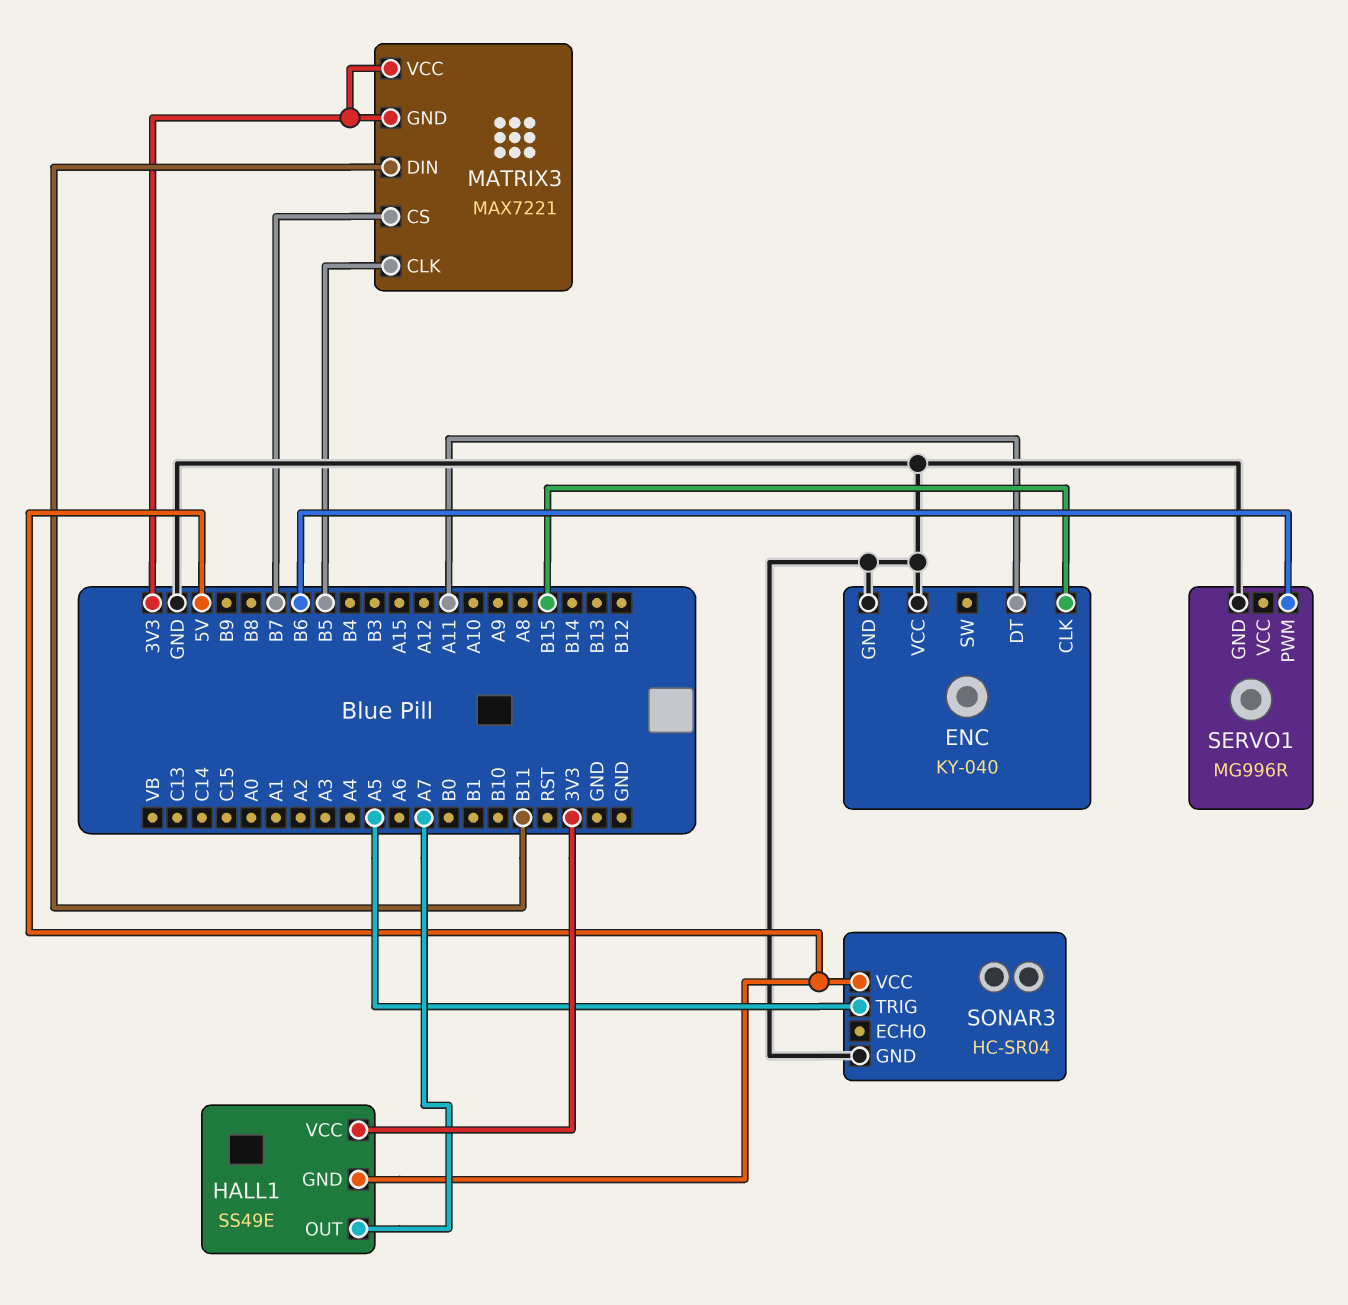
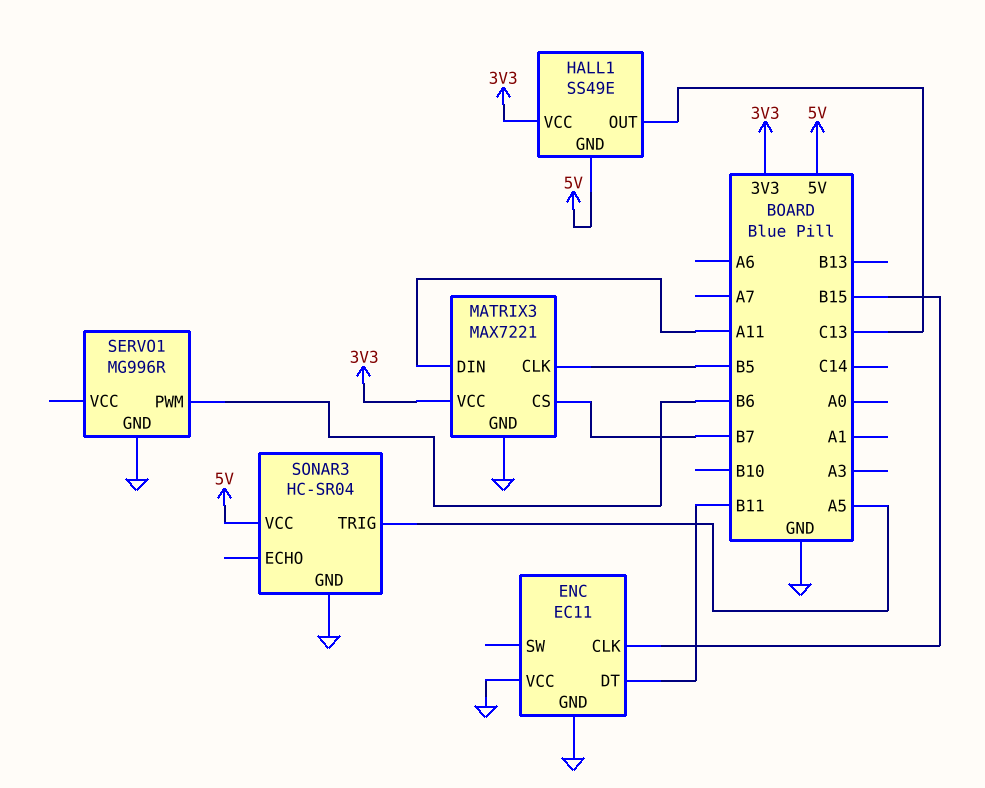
ENC: KY-040 -> EC11
ENC pin DT: A11 -> B11
HALL1 pin OUT: A7 -> C13
MATRIX3 pin DIN: B11 -> A11
MATRIX3 pin GND: 3V3 -> GND

